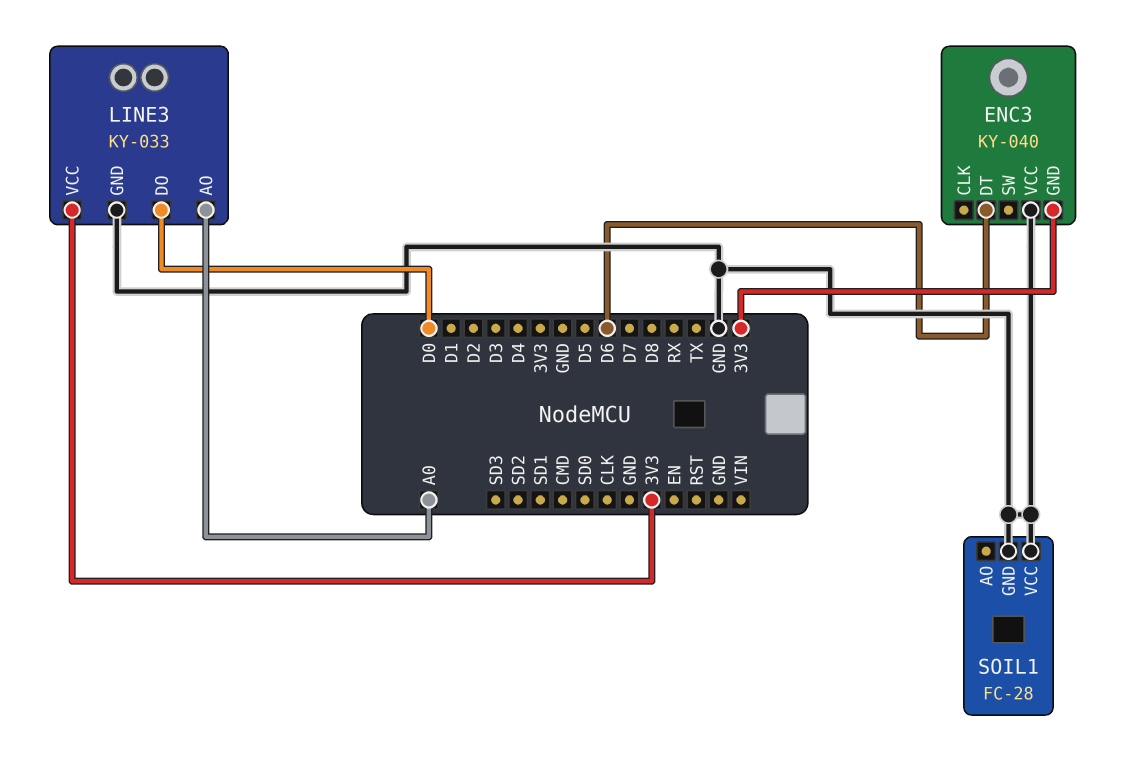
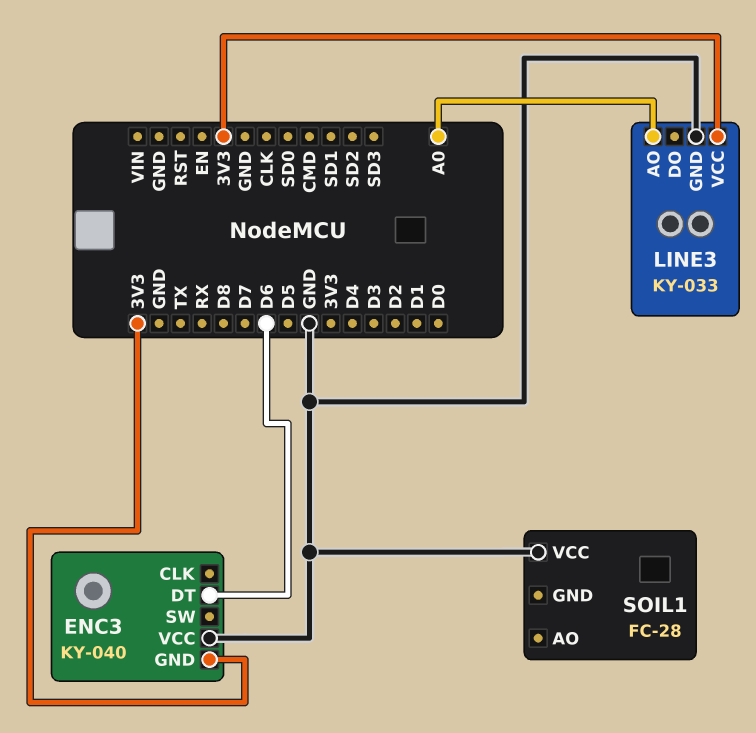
LINE3 pin DO: D0 -> none
SOIL1 pin GND: GND -> none

